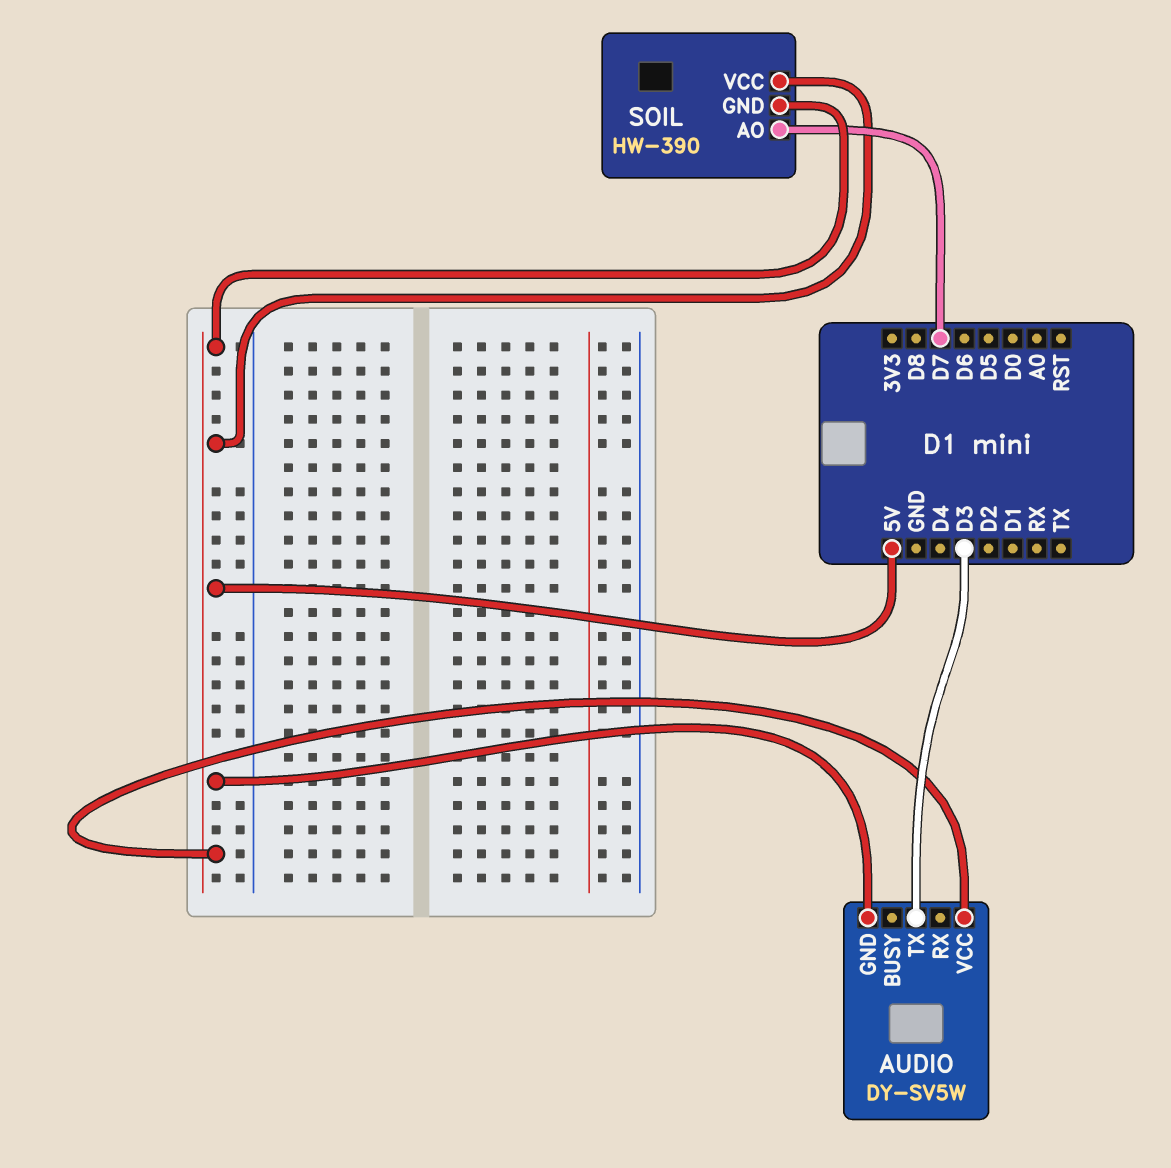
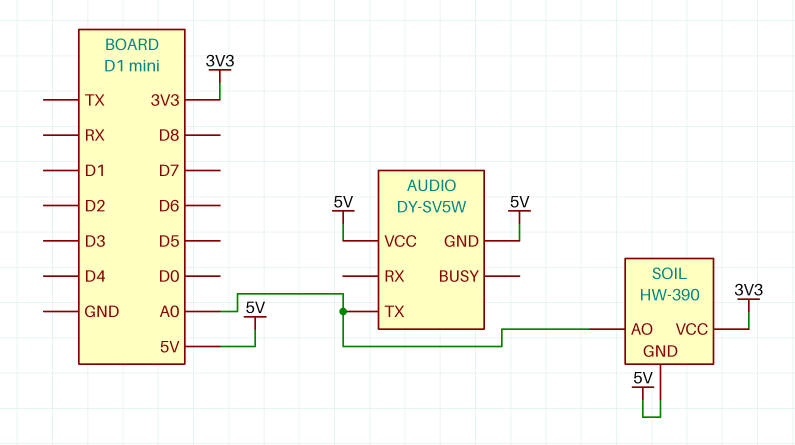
AUDIO pin TX: D3 -> A0
SOIL pin AO: D7 -> A0
SOIL pin VCC: 5V -> 3V3

